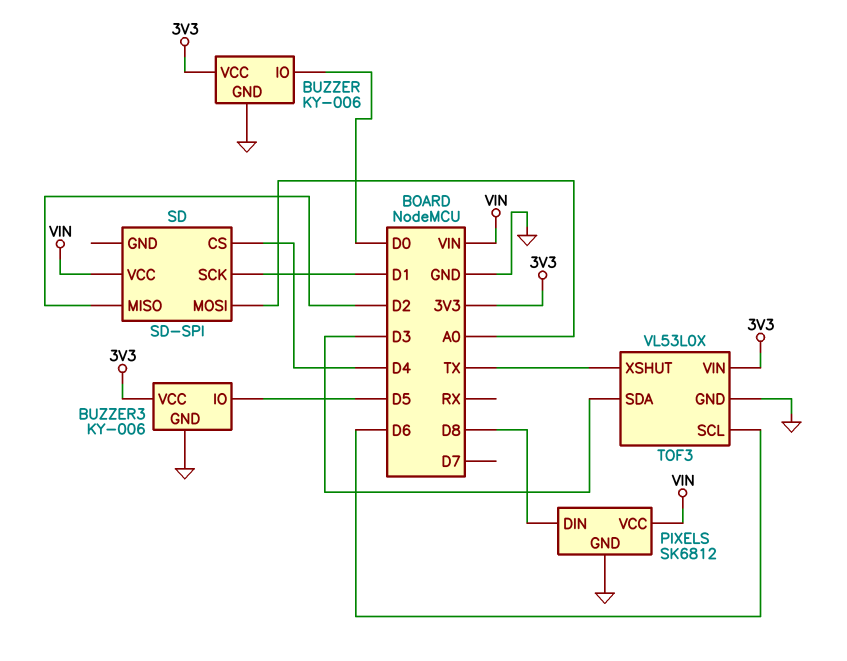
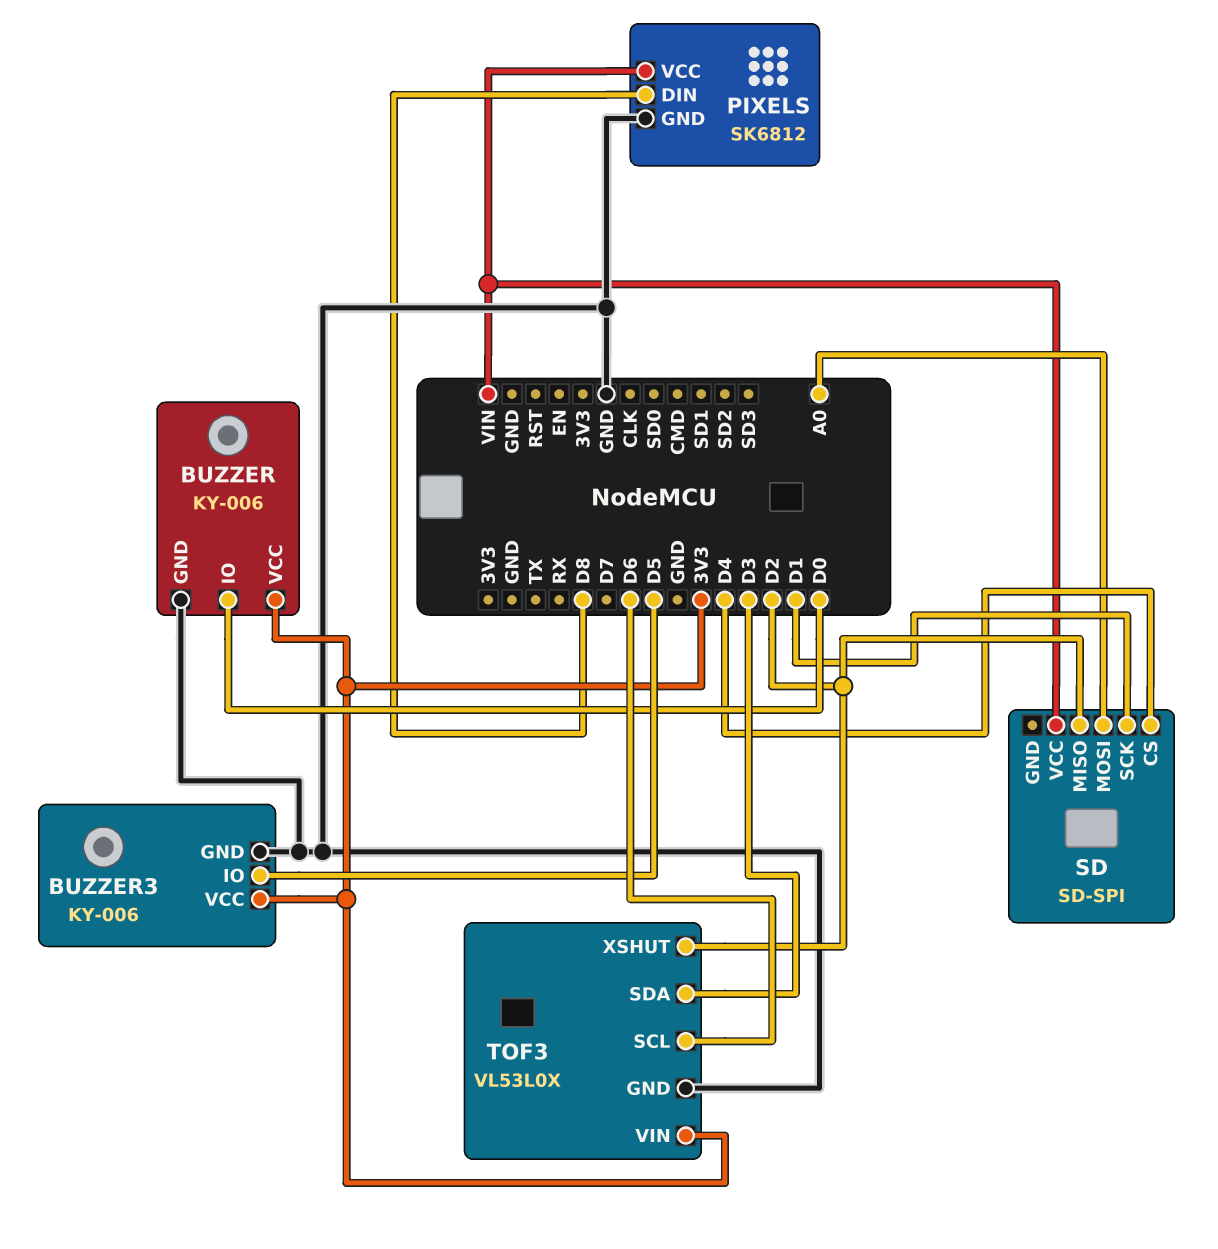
TOF3 pin XSHUT: TX -> D2

